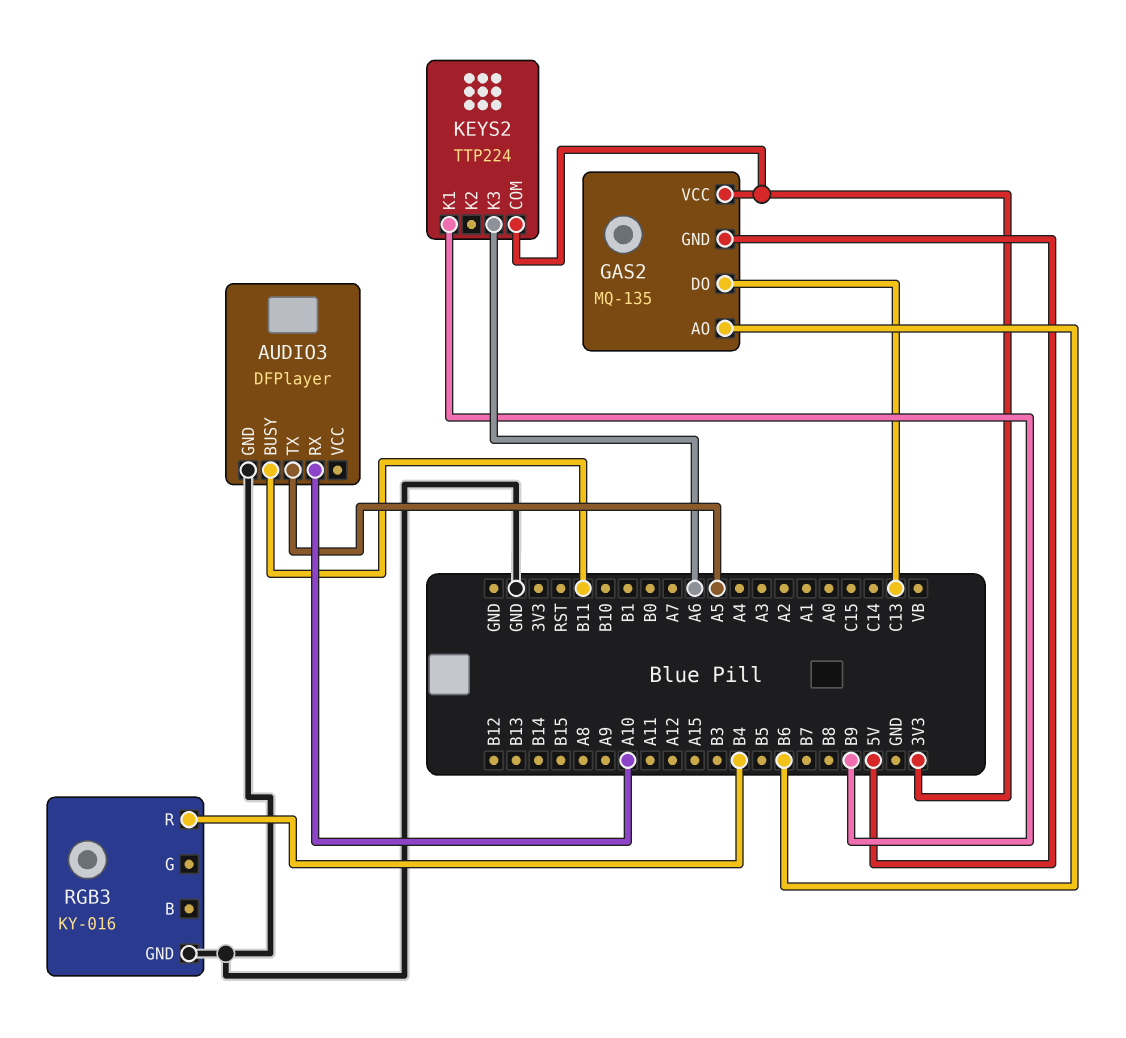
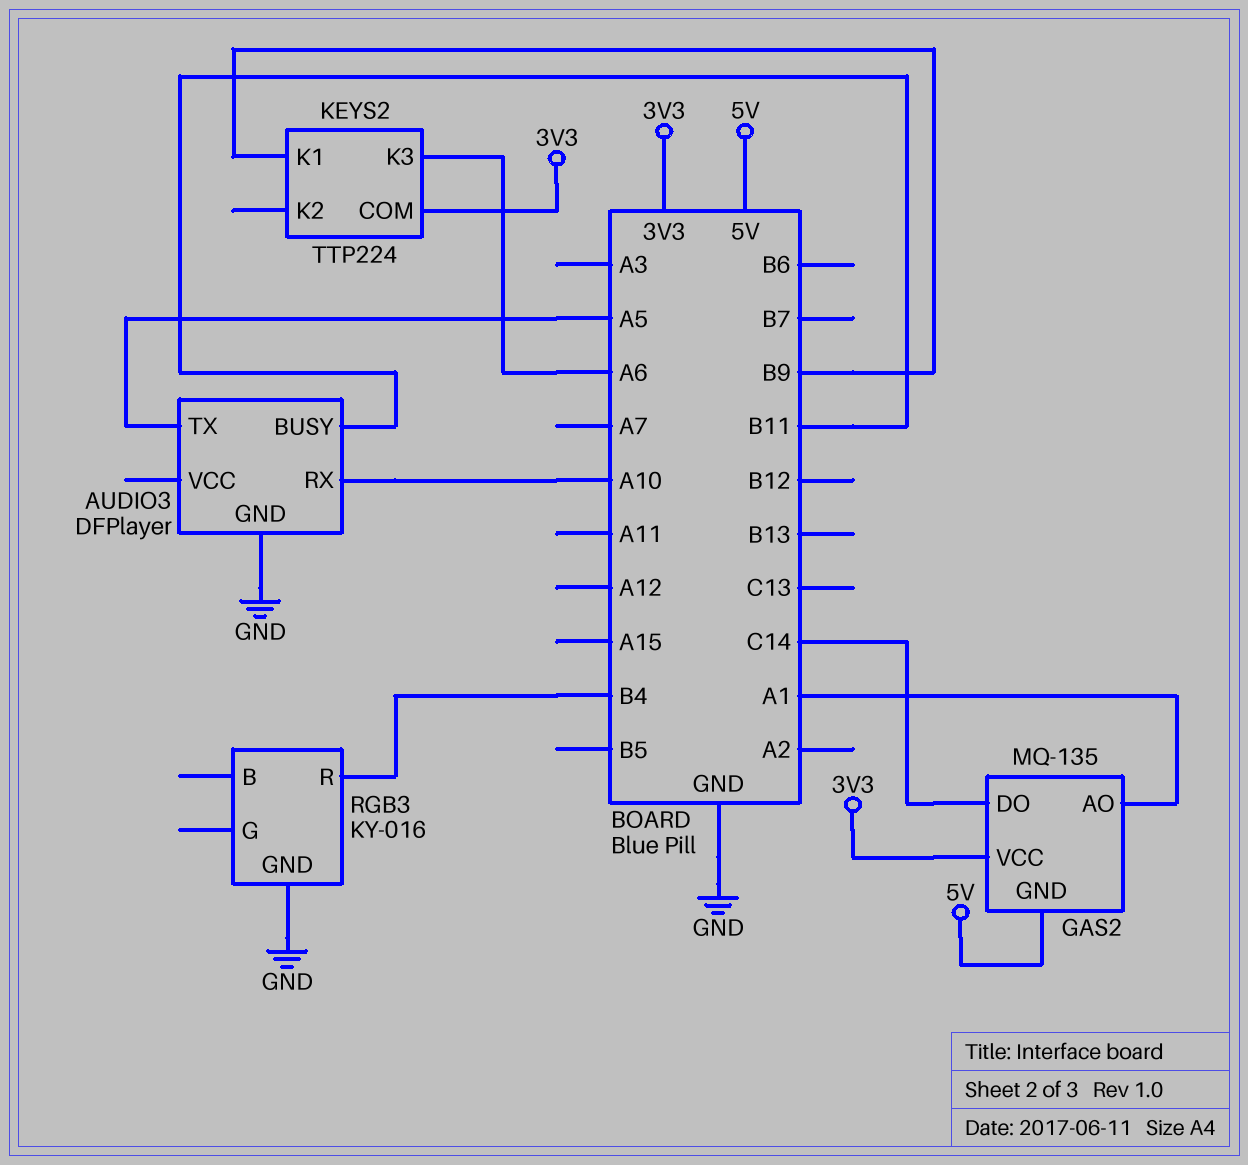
GAS2 pin AO: B6 -> A1
GAS2 pin DO: C13 -> C14

